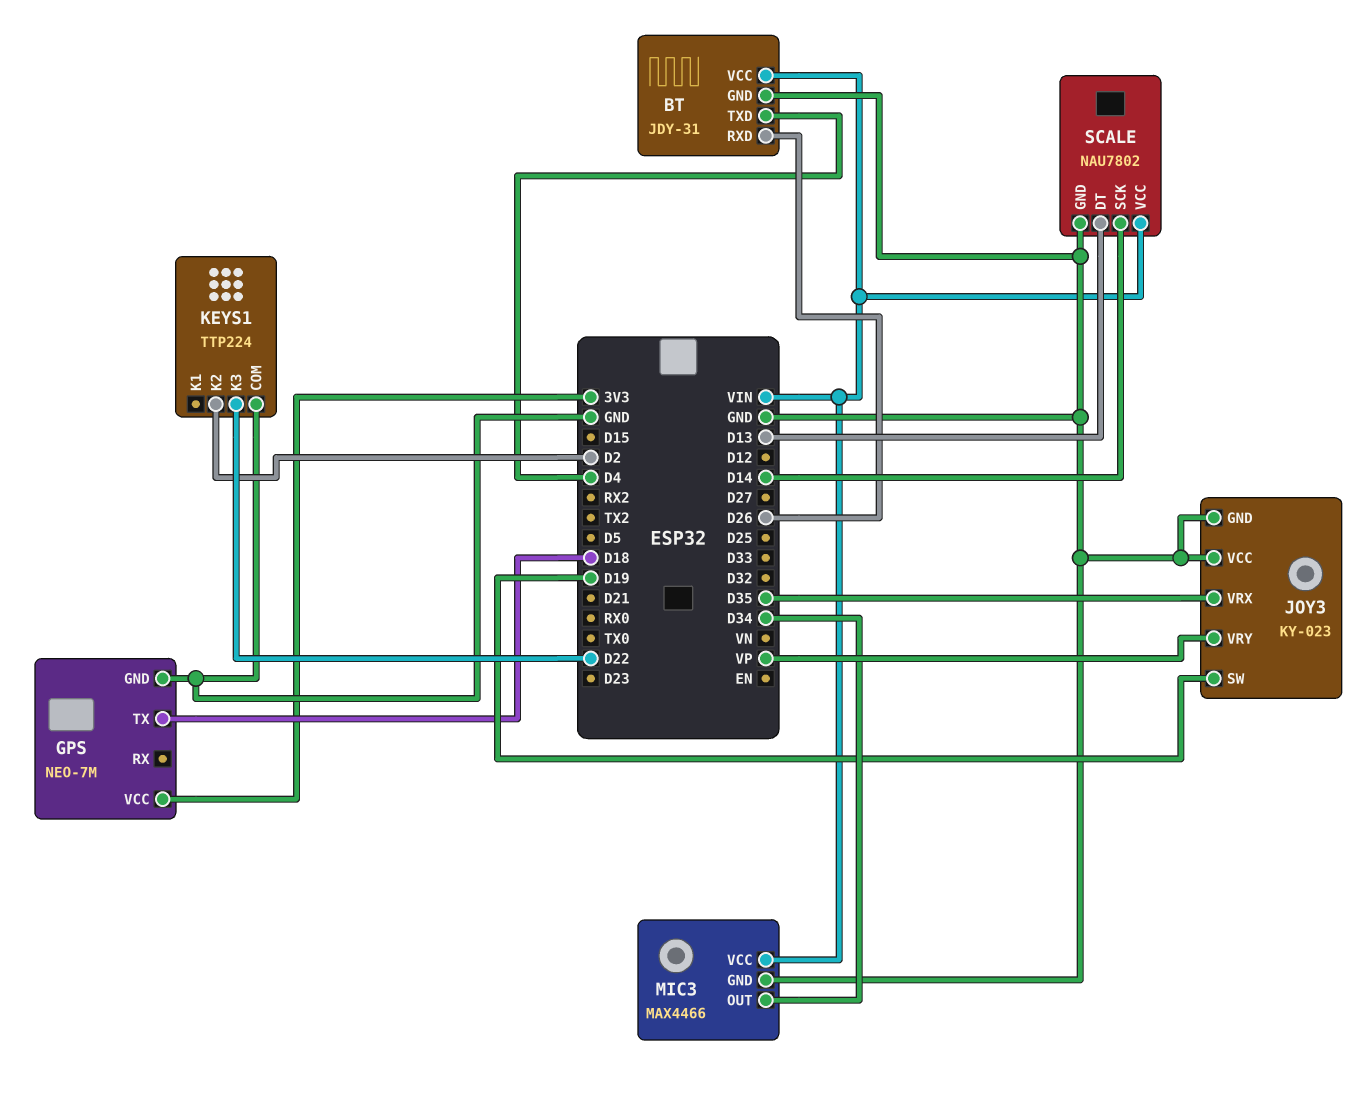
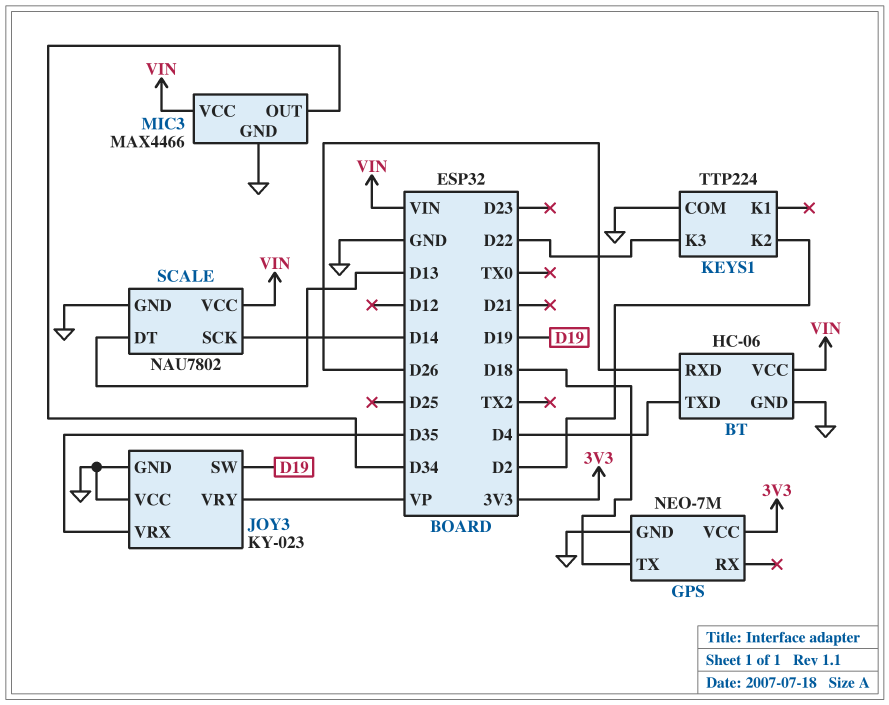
BT: JDY-31 -> HC-06

